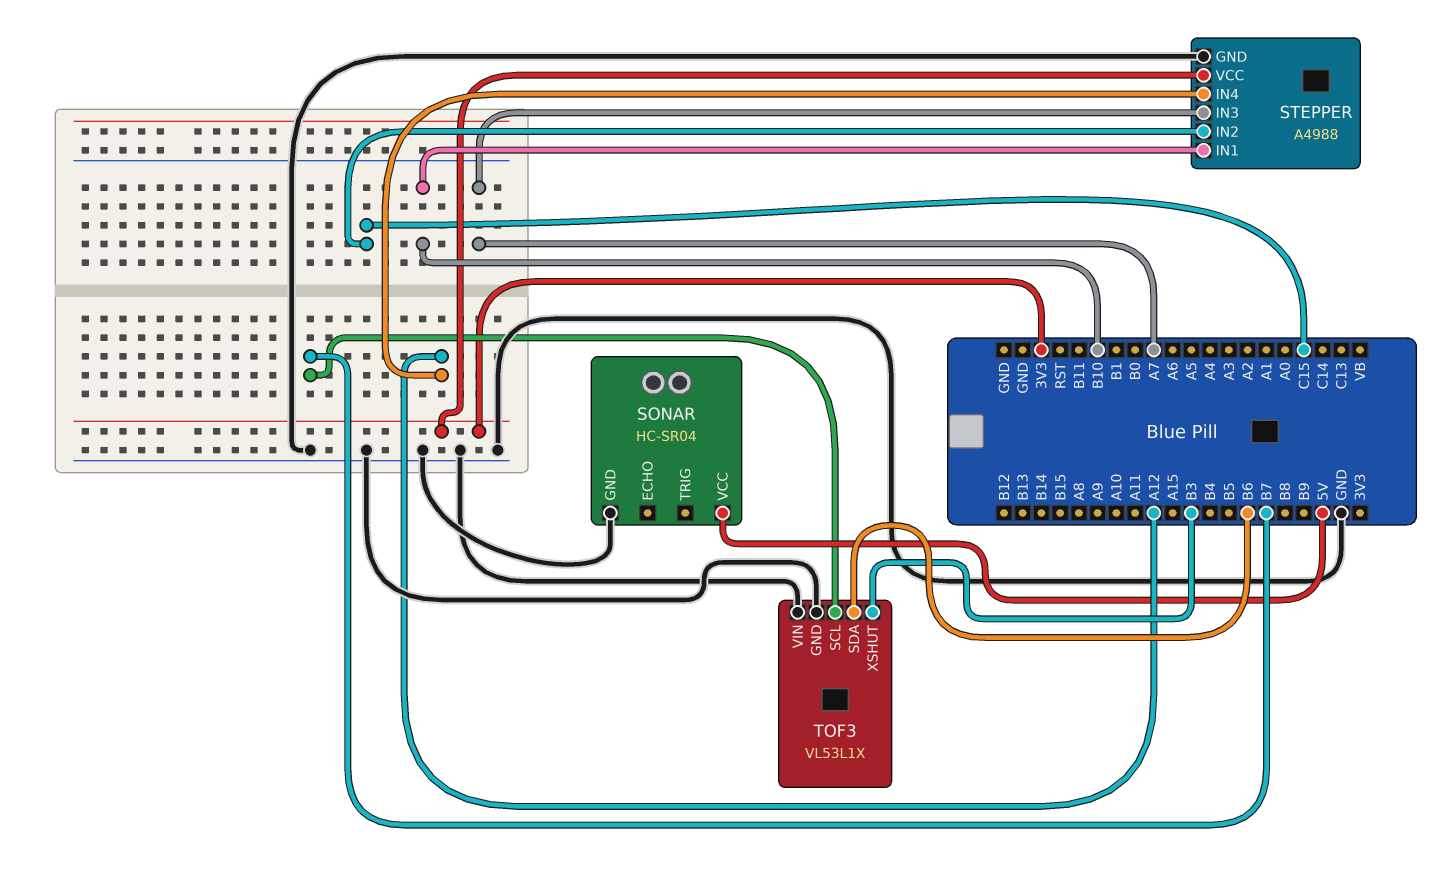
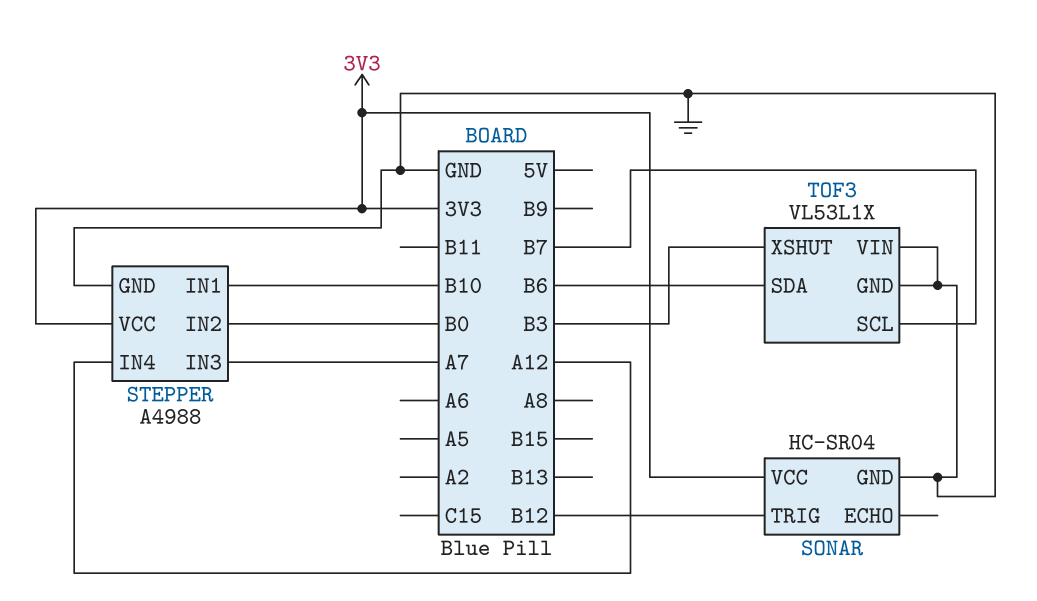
SONAR pin TRIG: none -> B12
SONAR pin VCC: 5V -> 3V3
STEPPER pin IN2: C15 -> B0

